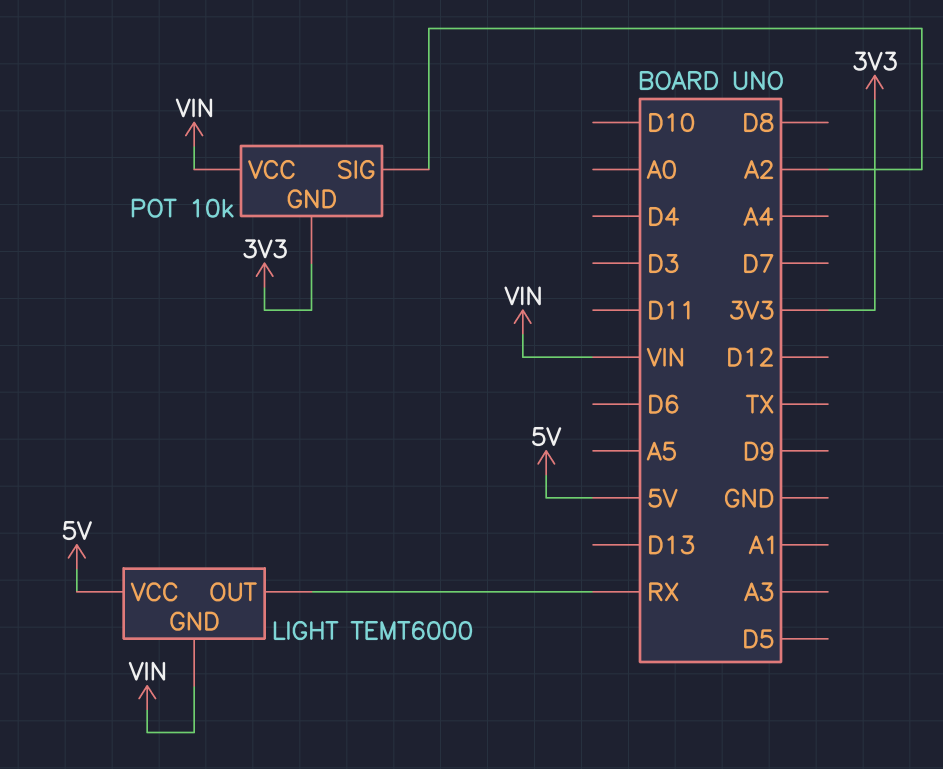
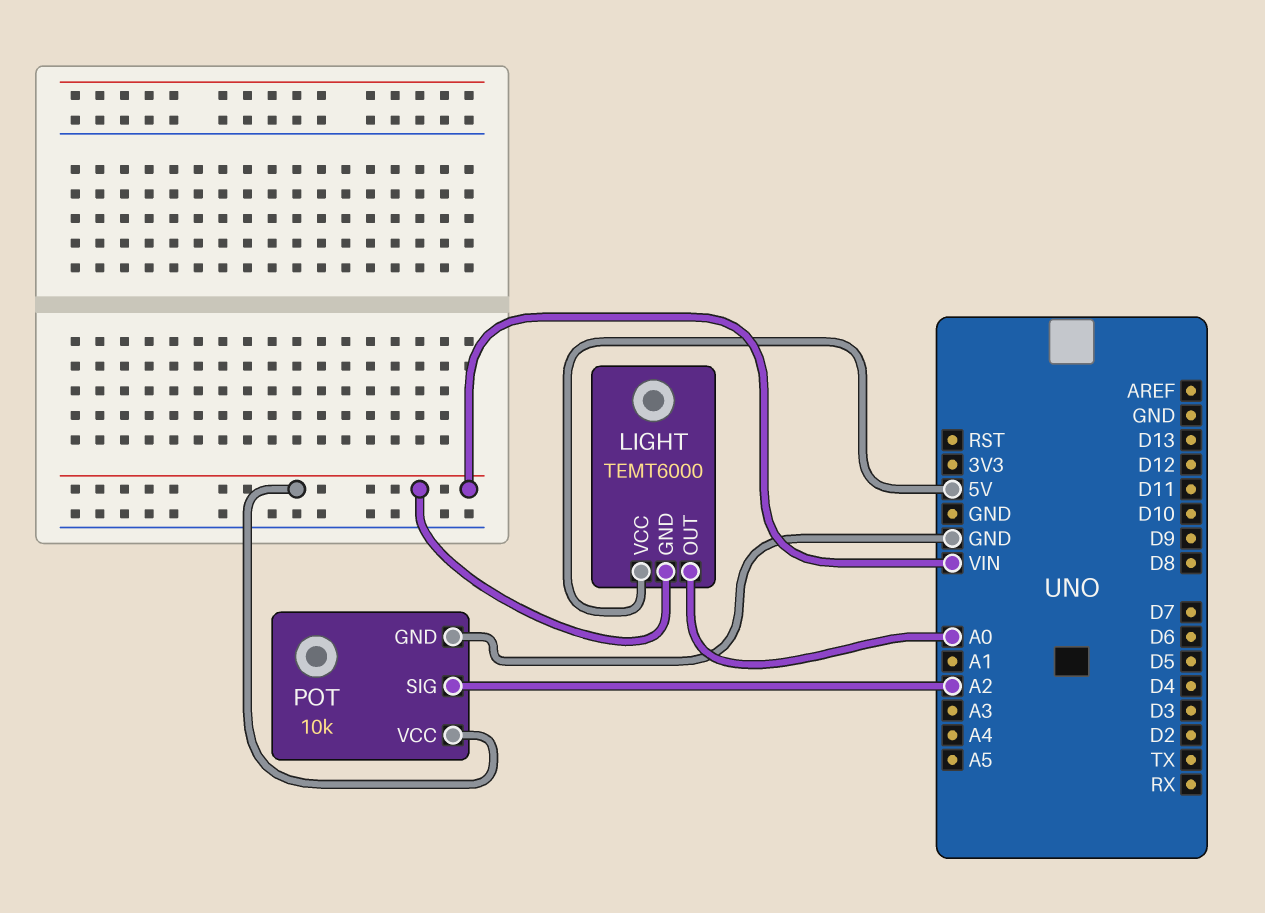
LIGHT pin OUT: RX -> A0
POT pin GND: 3V3 -> GND

